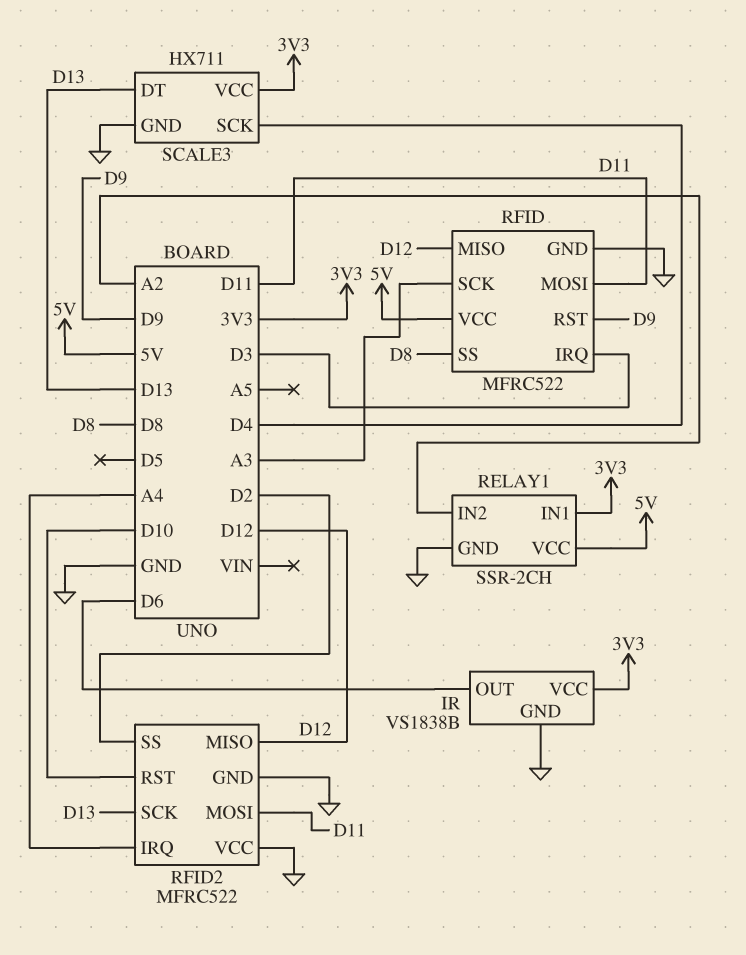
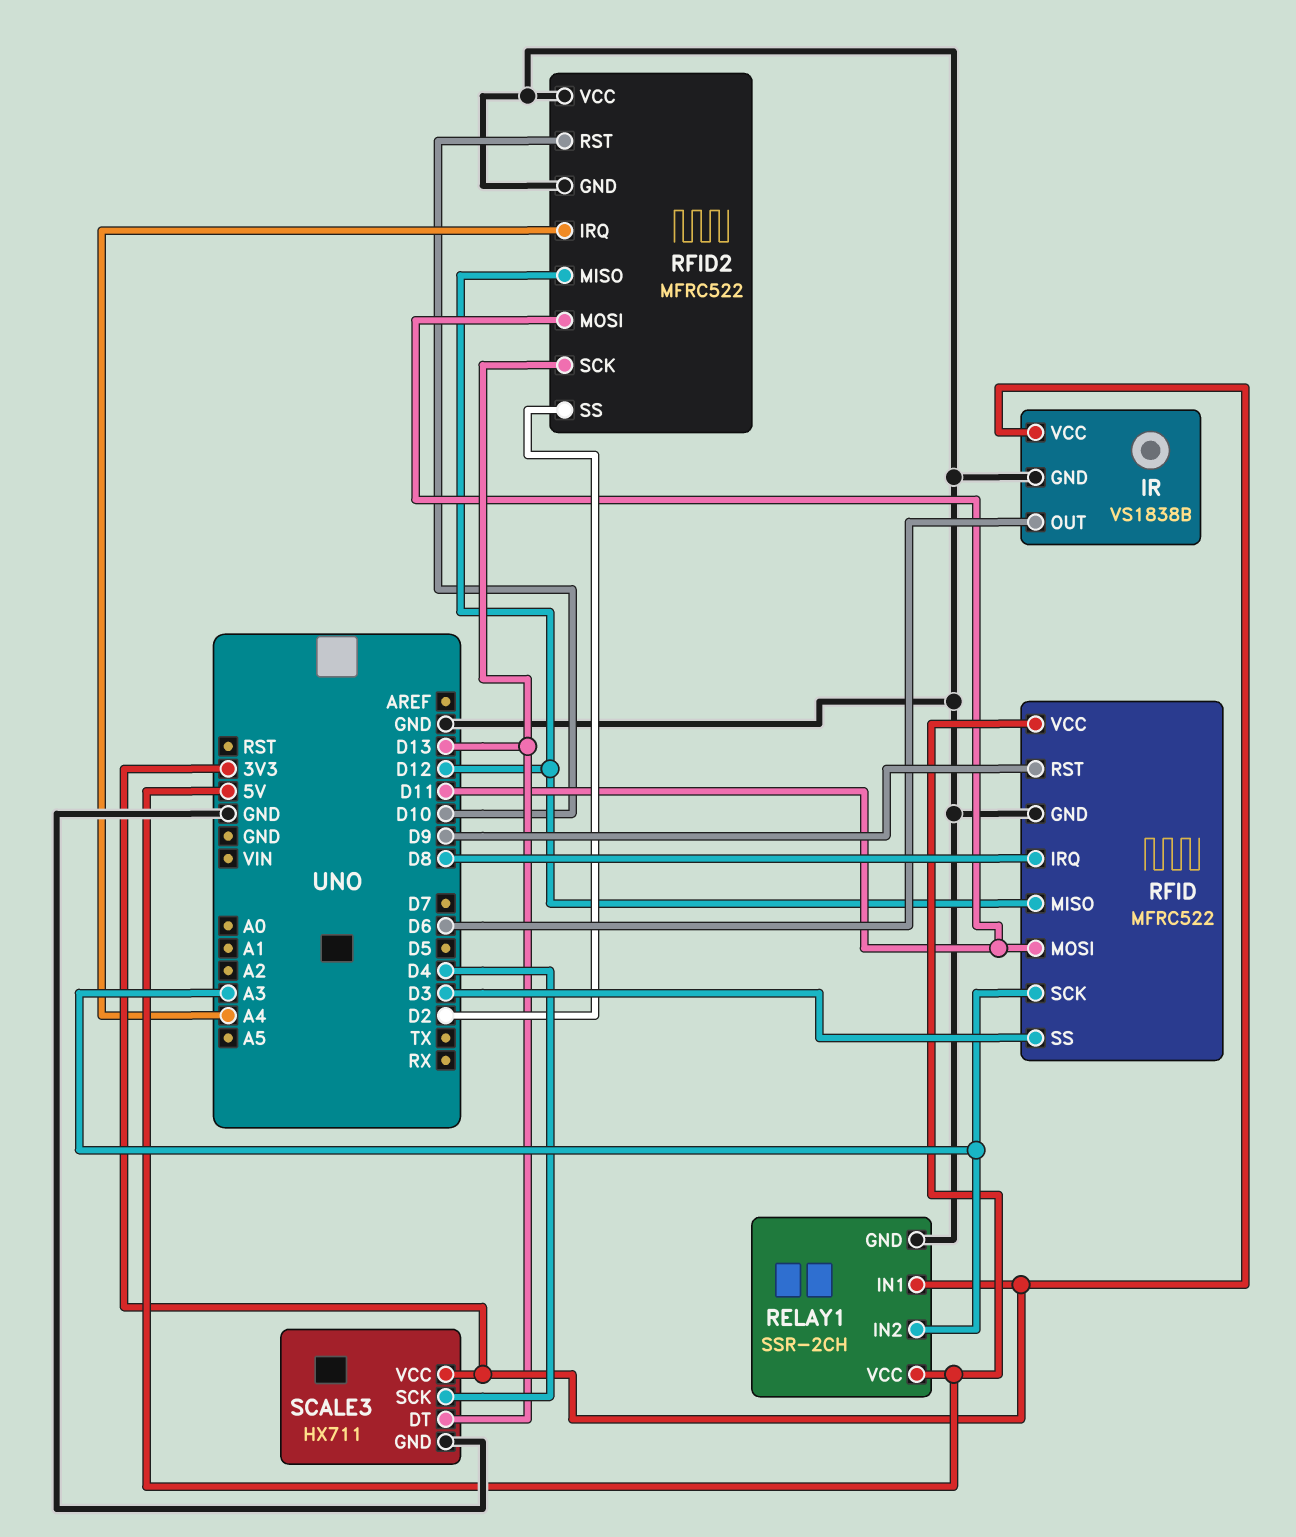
RELAY1 pin IN2: A2 -> A3
RFID pin IRQ: D3 -> D8
RFID pin SS: D8 -> D3

